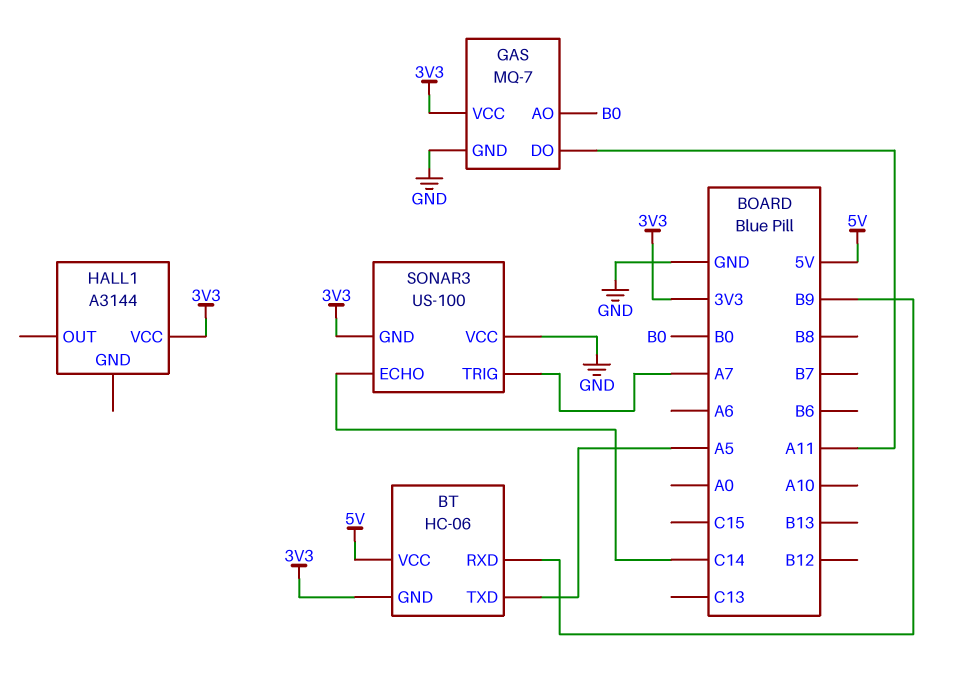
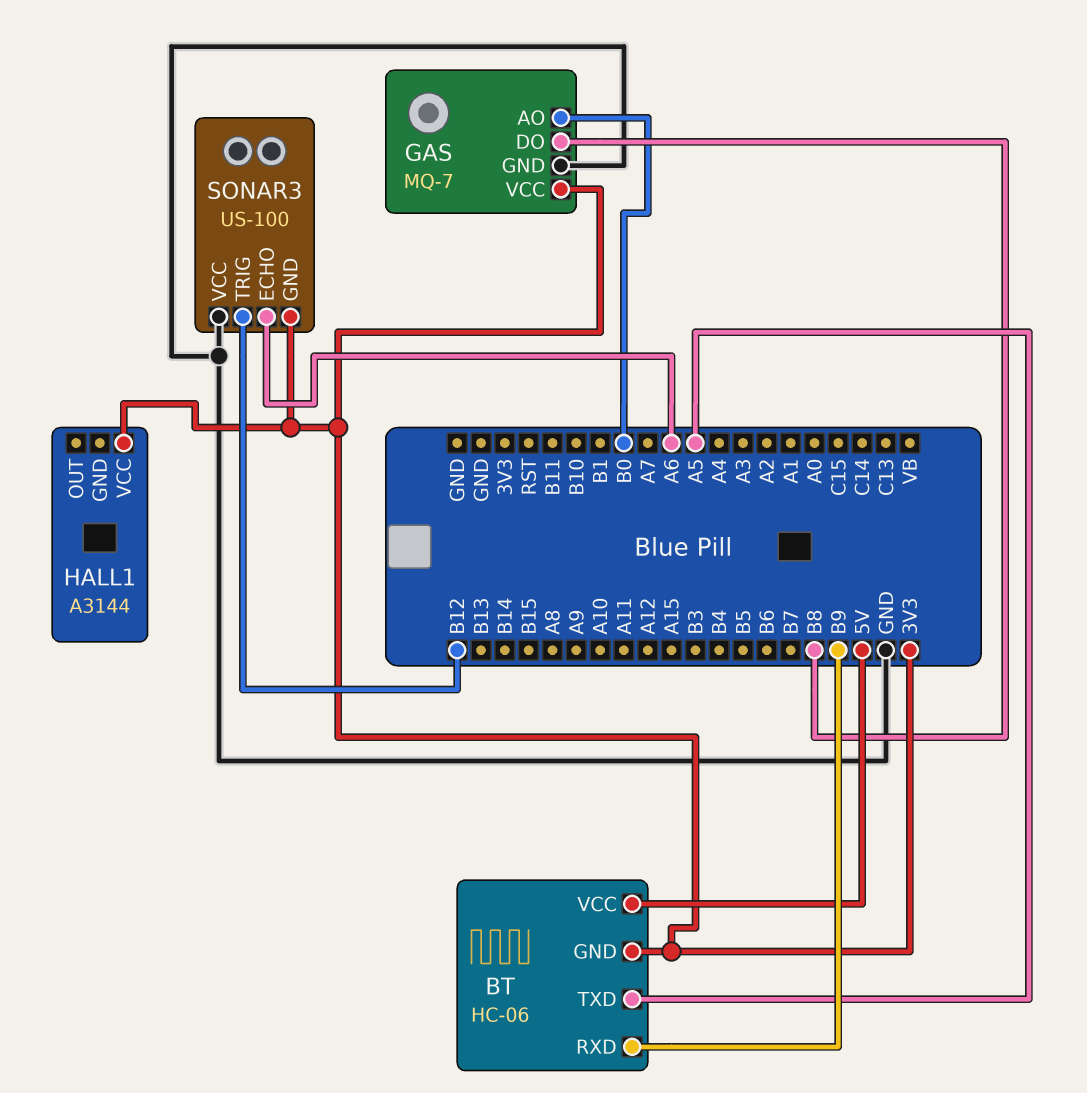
GAS pin DO: A11 -> B8
SONAR3 pin ECHO: C14 -> A6
SONAR3 pin TRIG: A7 -> B12

